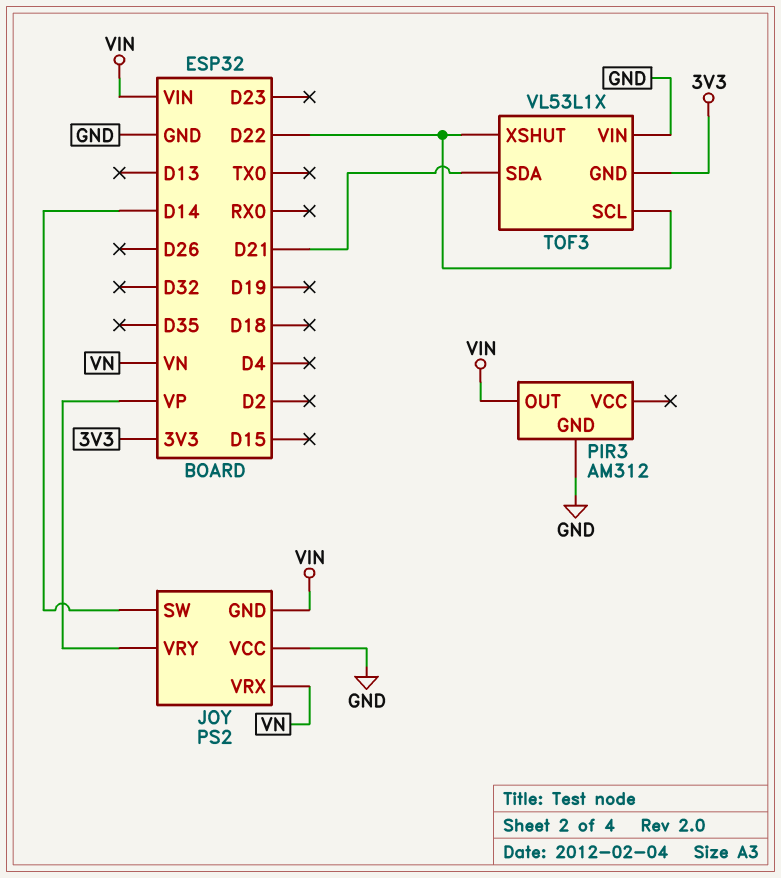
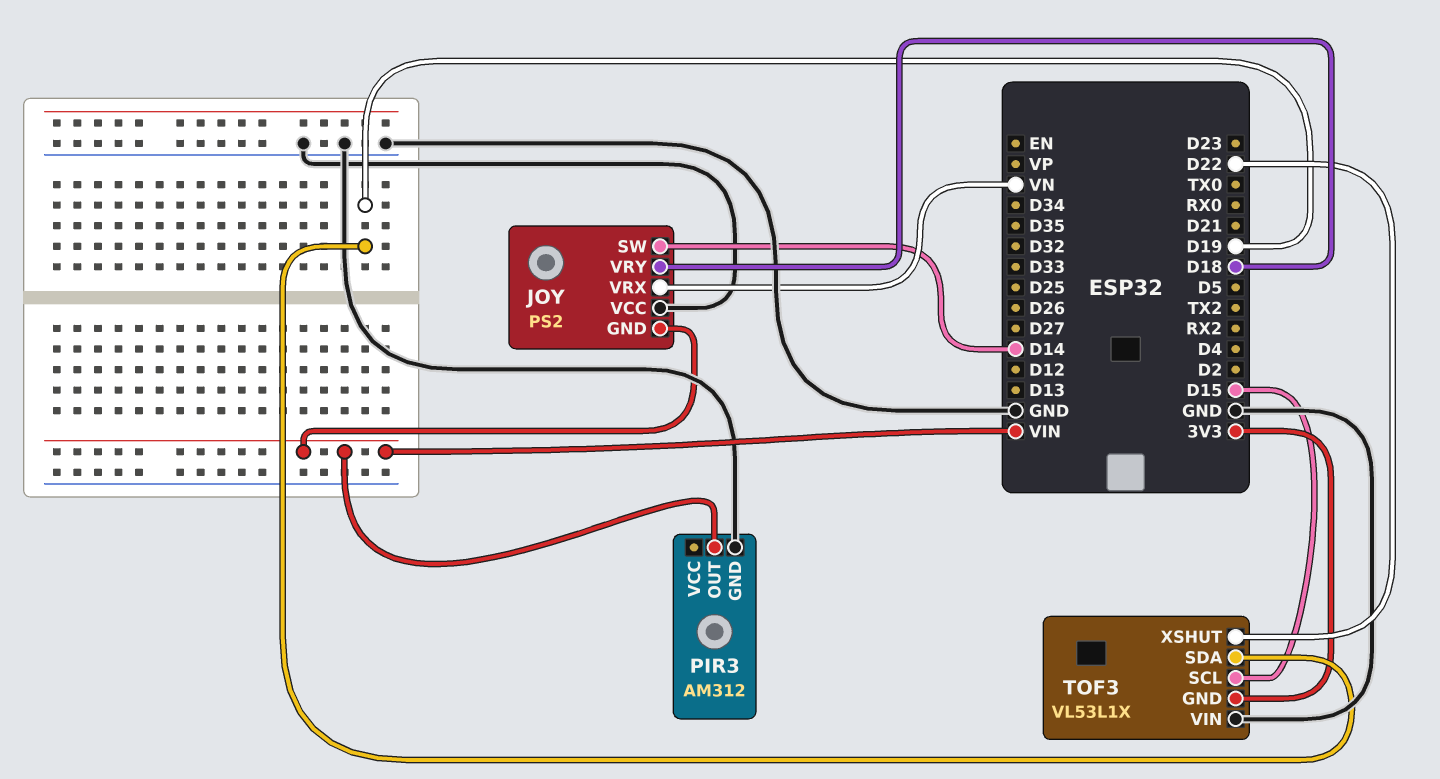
JOY pin VRY: VP -> D18
TOF3 pin SCL: D22 -> D15
TOF3 pin SDA: D21 -> D19

